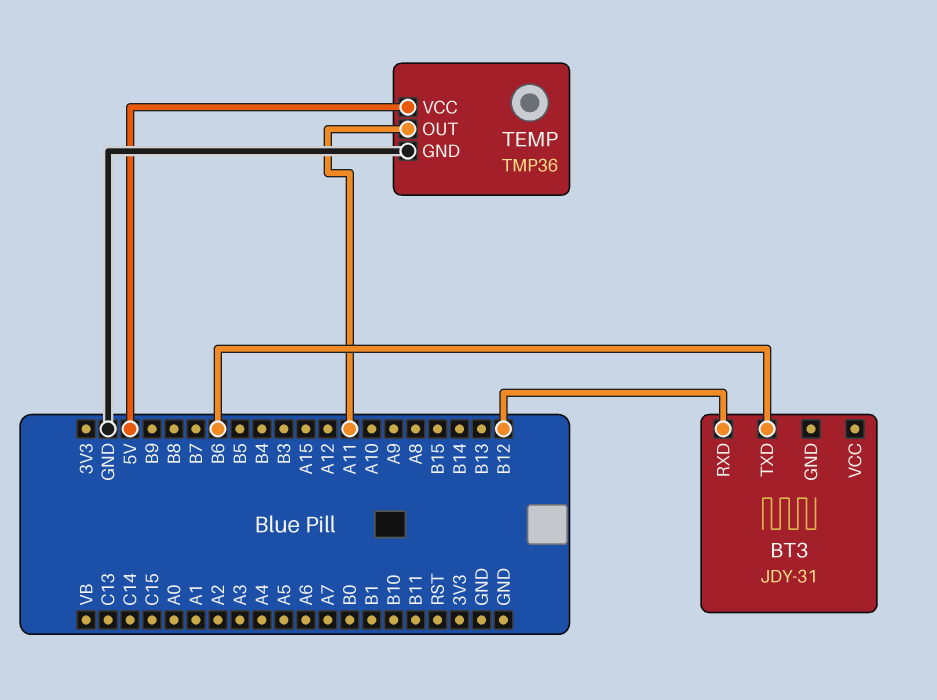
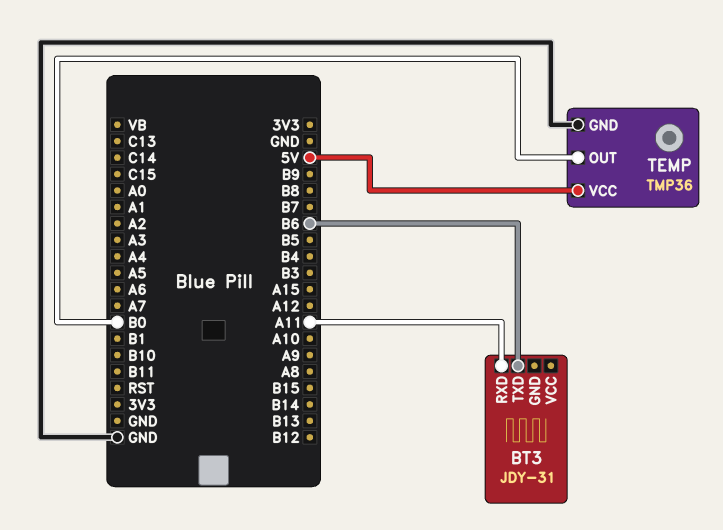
BT3 pin RXD: B12 -> A11
TEMP pin OUT: A11 -> B0

